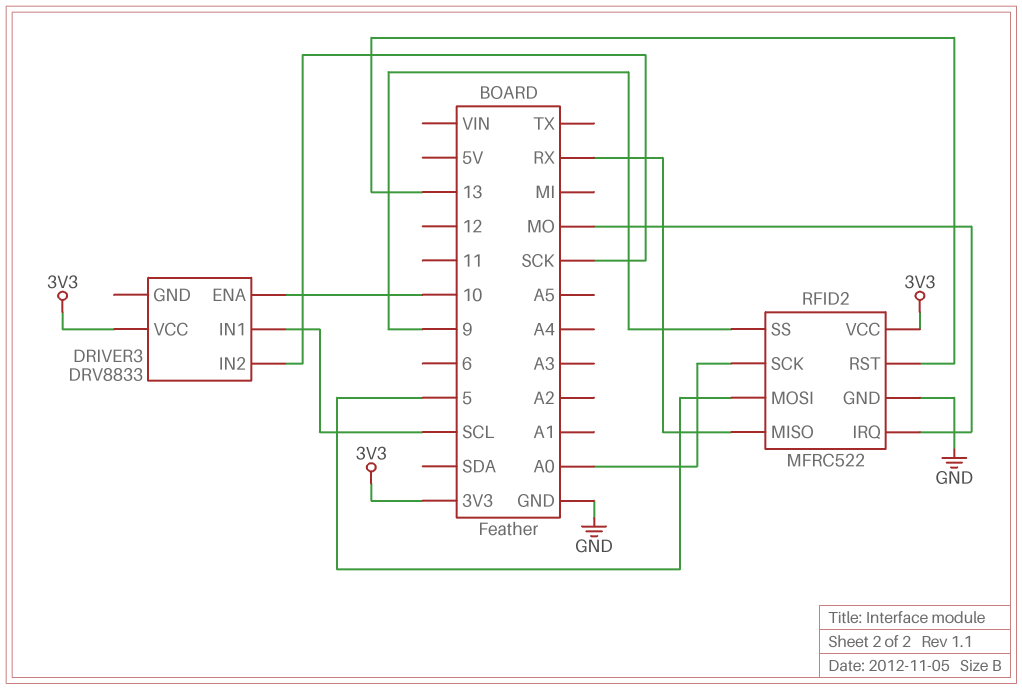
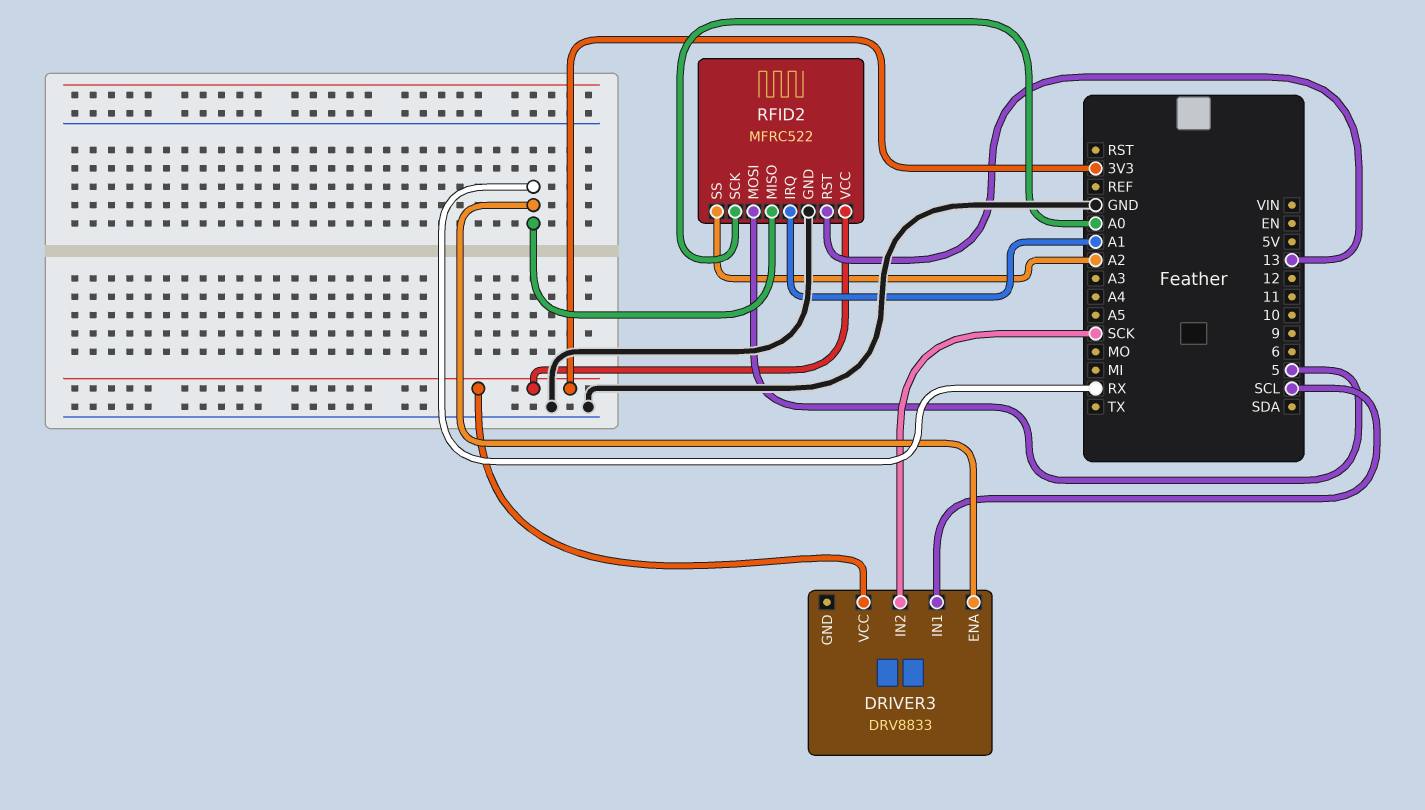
DRIVER3 pin ENA: 10 -> RX
RFID2 pin IRQ: MO -> A1
RFID2 pin SS: 9 -> A2

